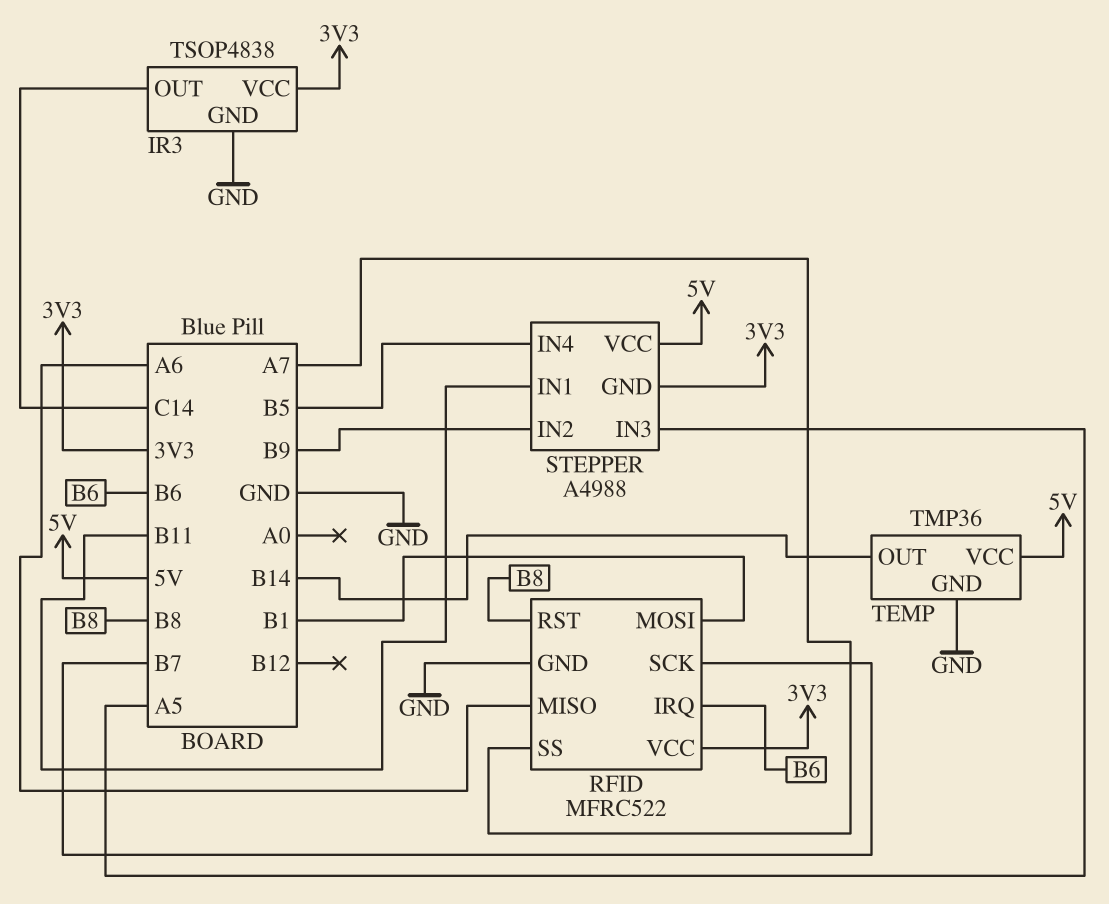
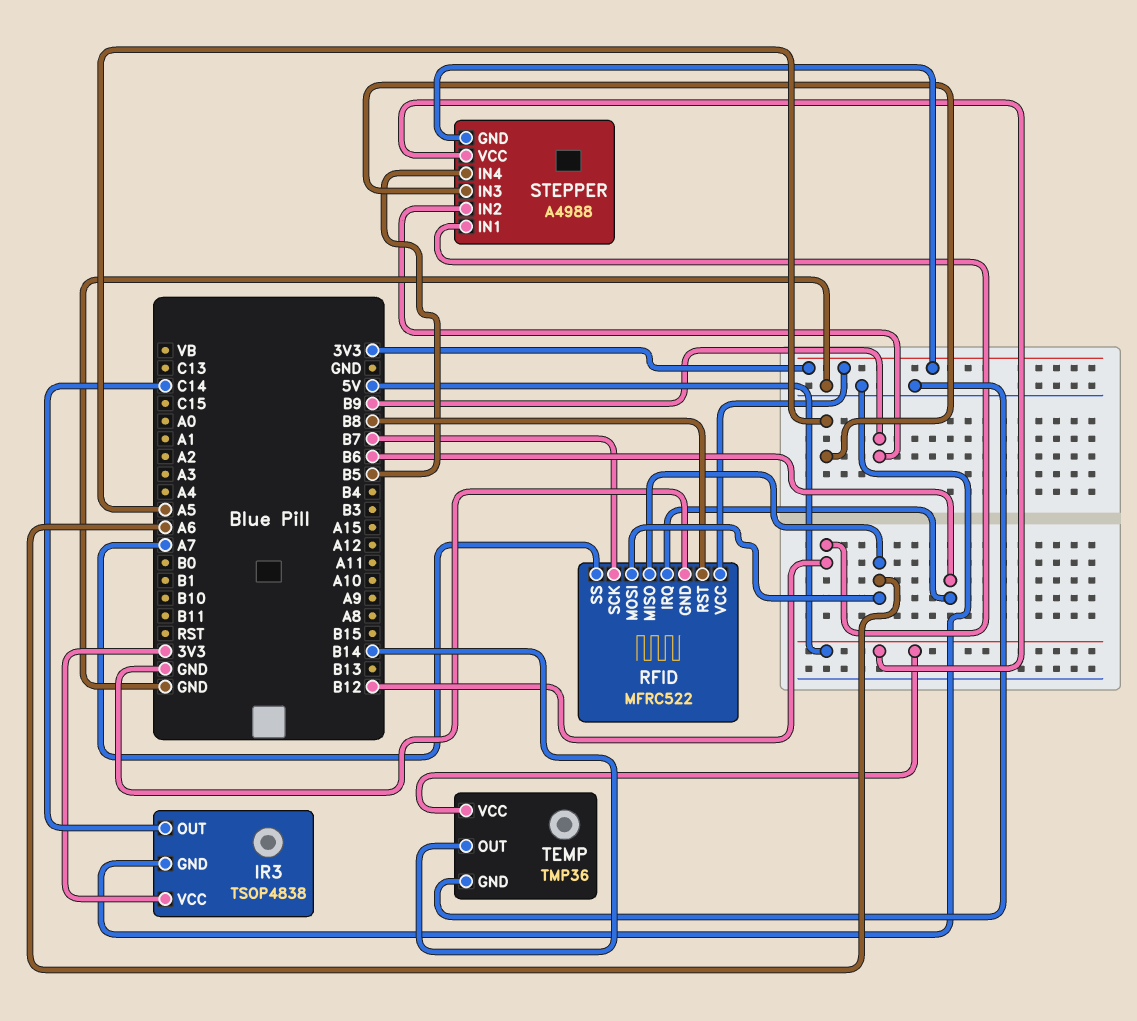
RFID pin MOSI: B1 -> A6
STEPPER pin IN1: B11 -> B12

